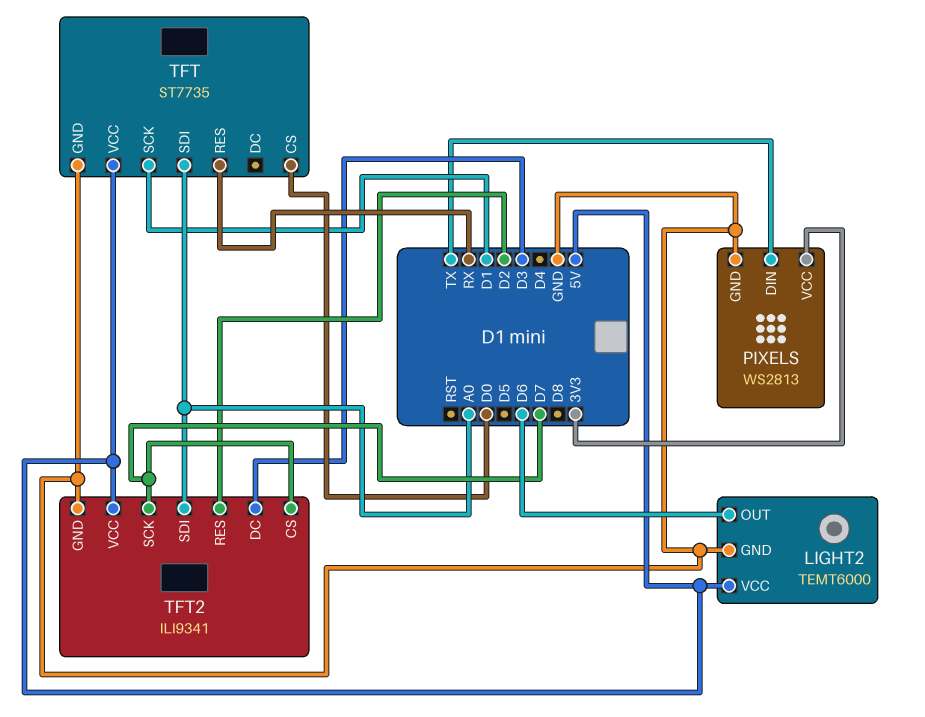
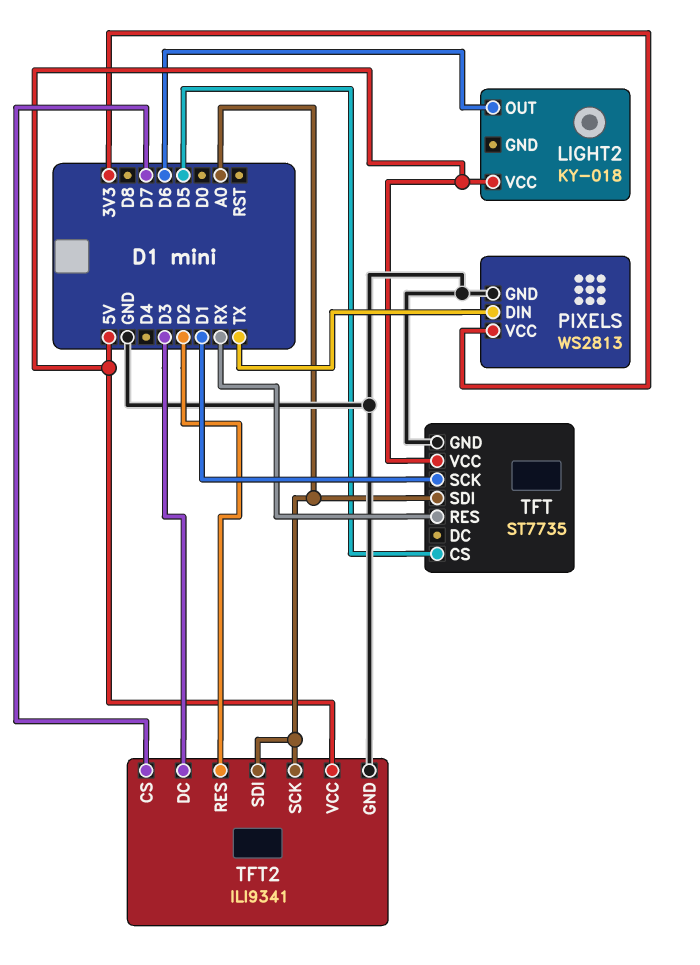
LIGHT2: TEMT6000 -> KY-018
LIGHT2 pin GND: GND -> none
TFT pin CS: D0 -> D5
TFT2 pin SCK: D7 -> A0

